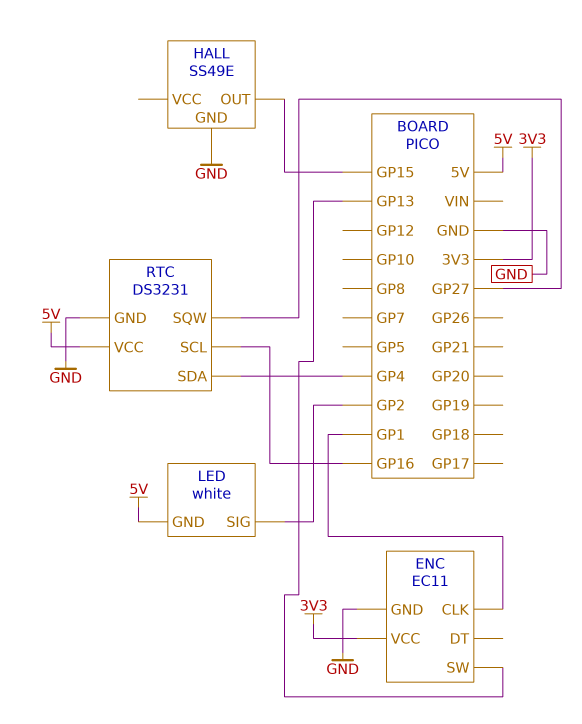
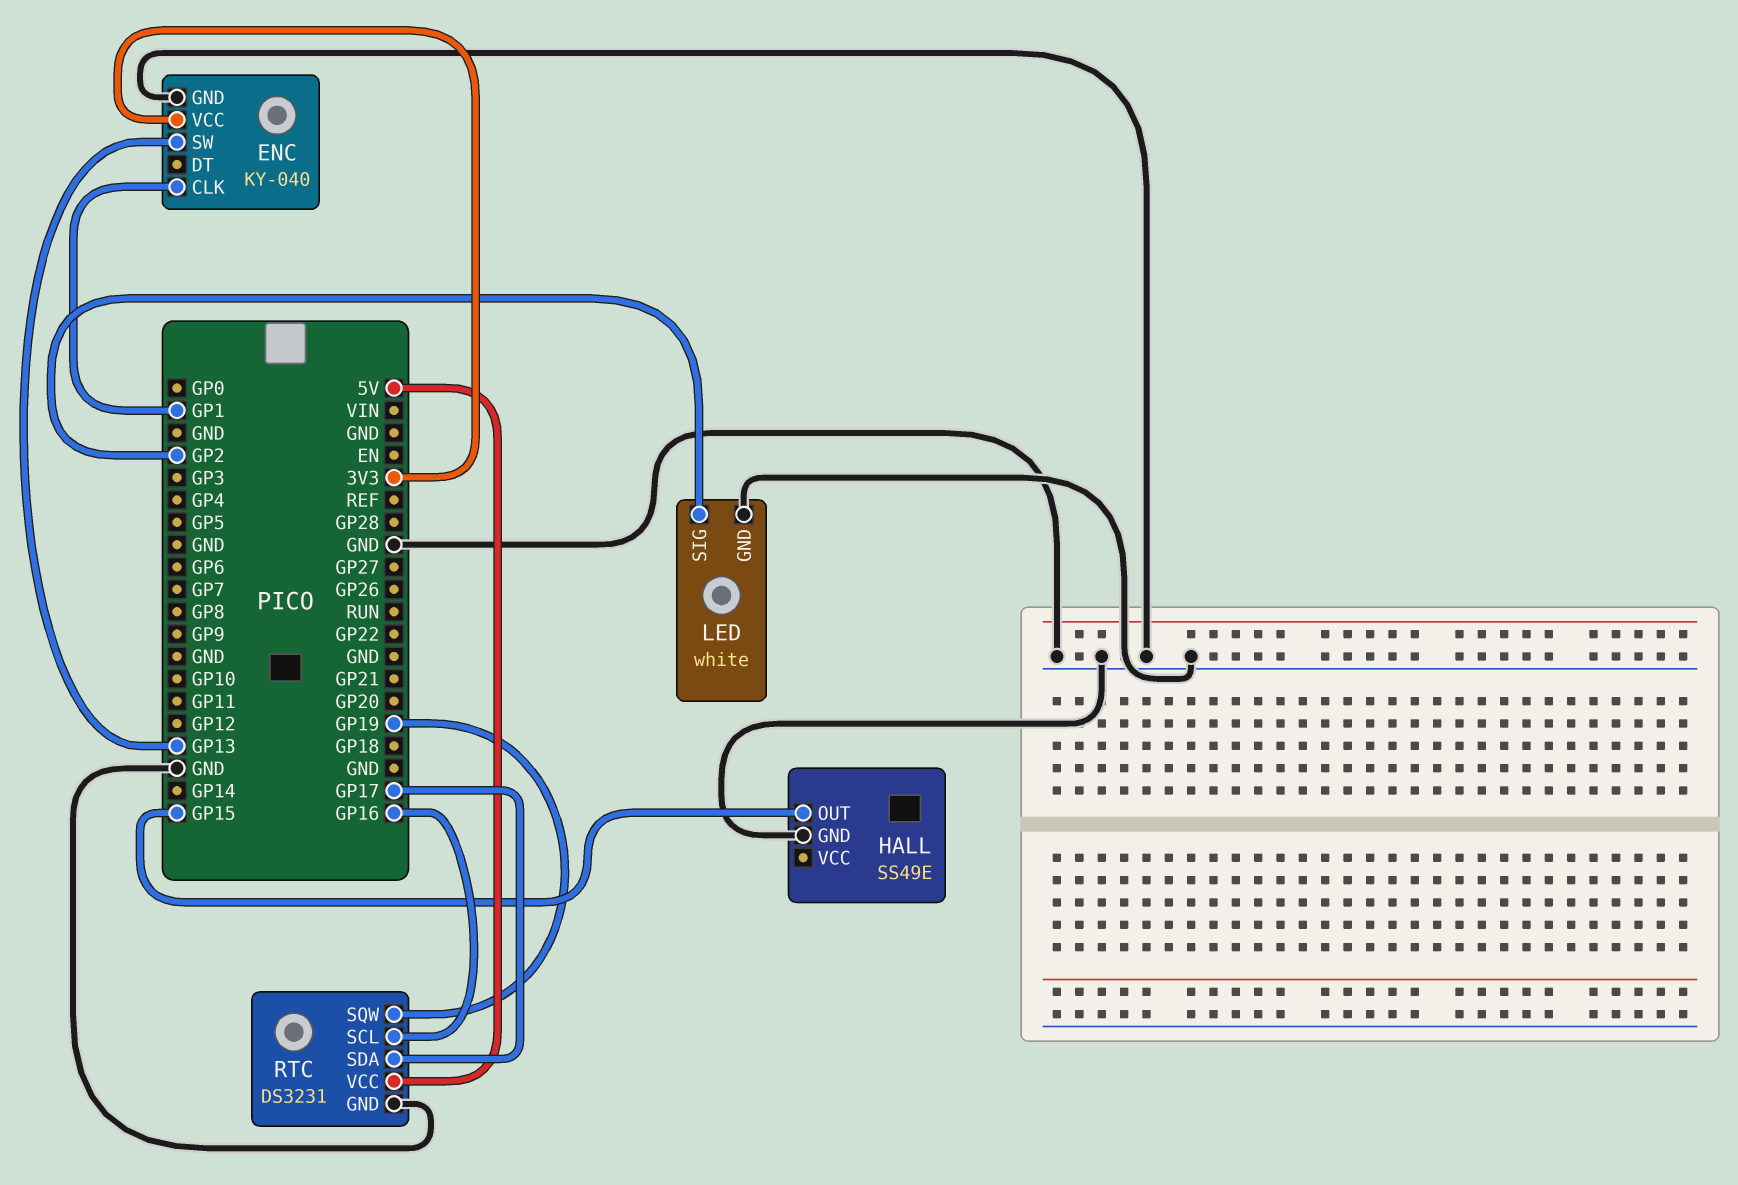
ENC: EC11 -> KY-040
LED pin GND: 5V -> GND
RTC pin SDA: GP4 -> GP17
RTC pin SQW: GP27 -> GP19

